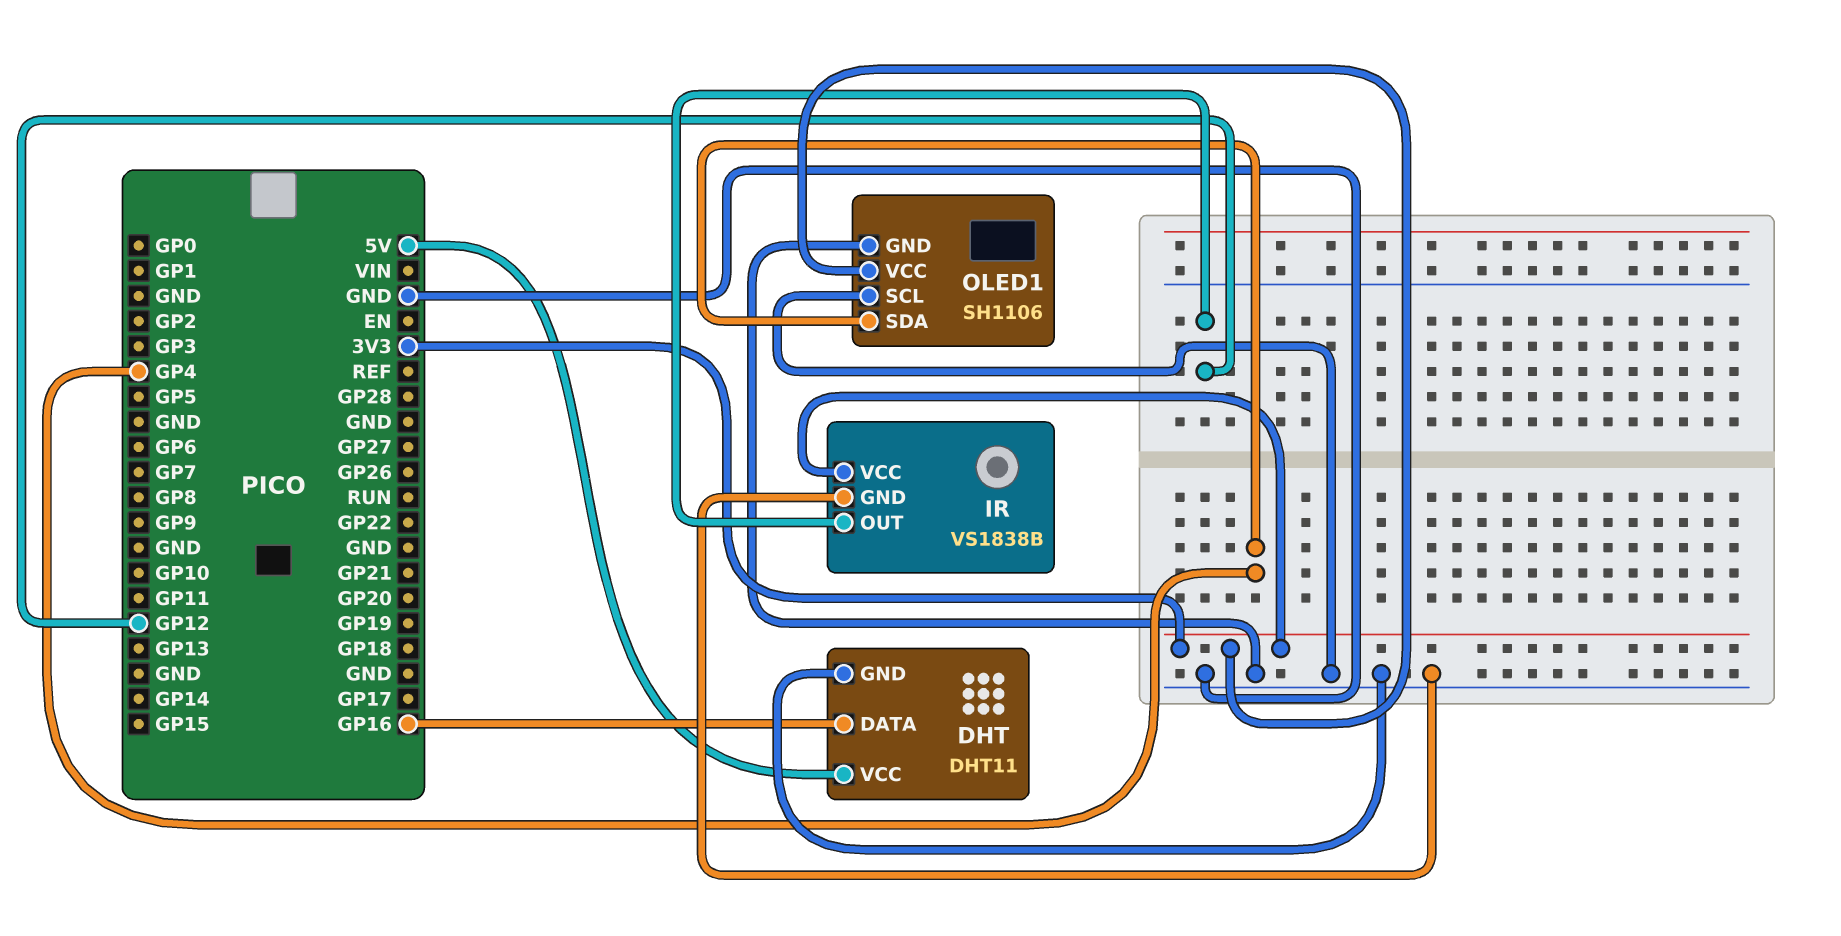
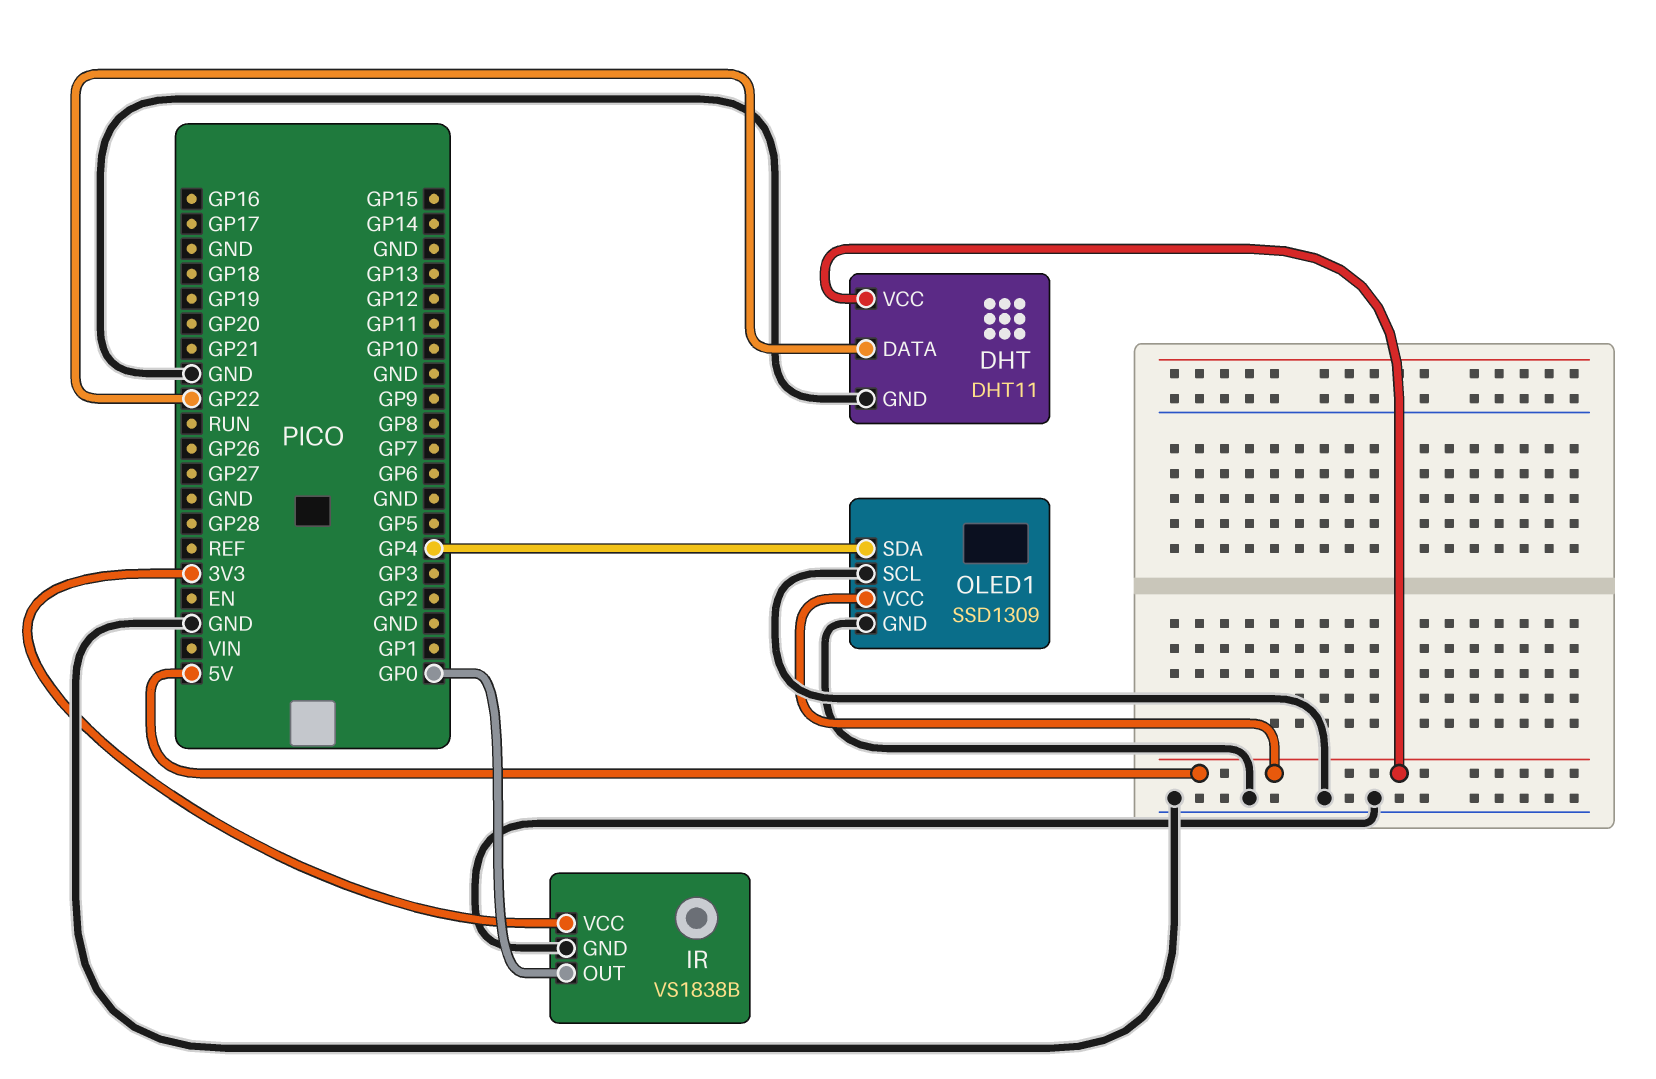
DHT pin DATA: GP16 -> GP22
IR pin OUT: GP12 -> GP0
OLED1: SH1106 -> SSD1309
OLED1 pin VCC: 3V3 -> 5V

